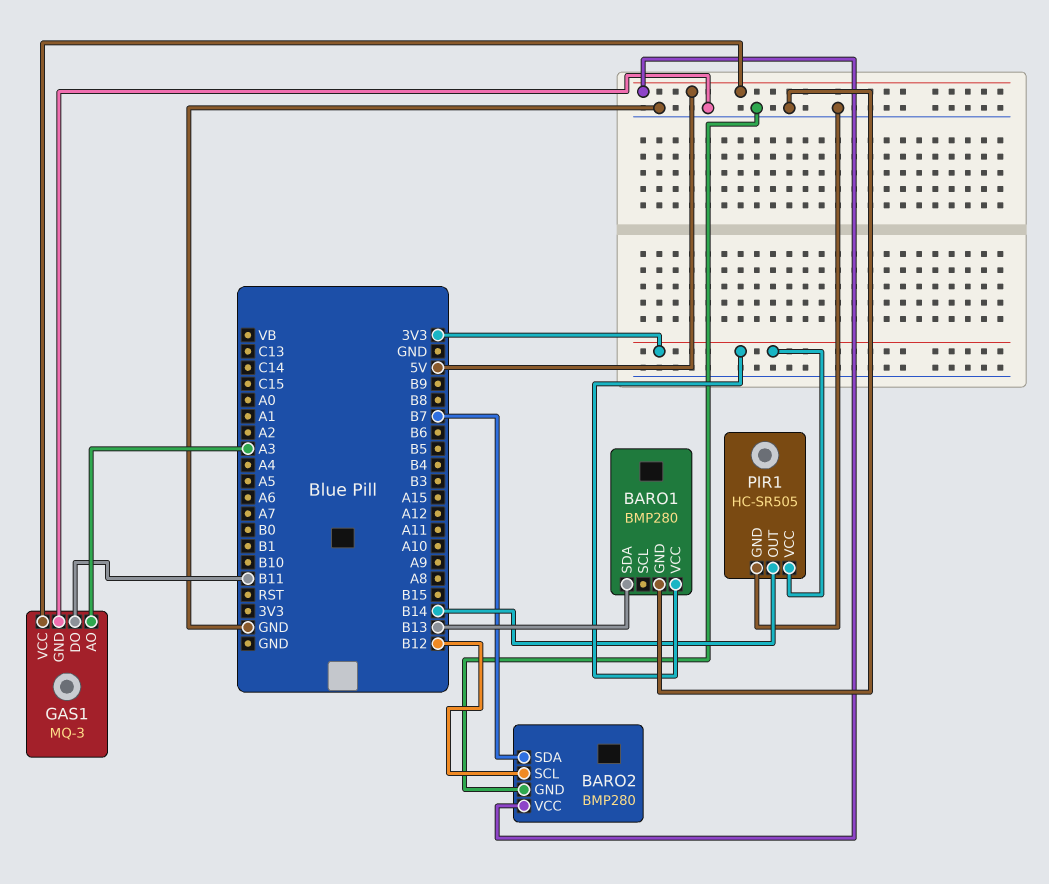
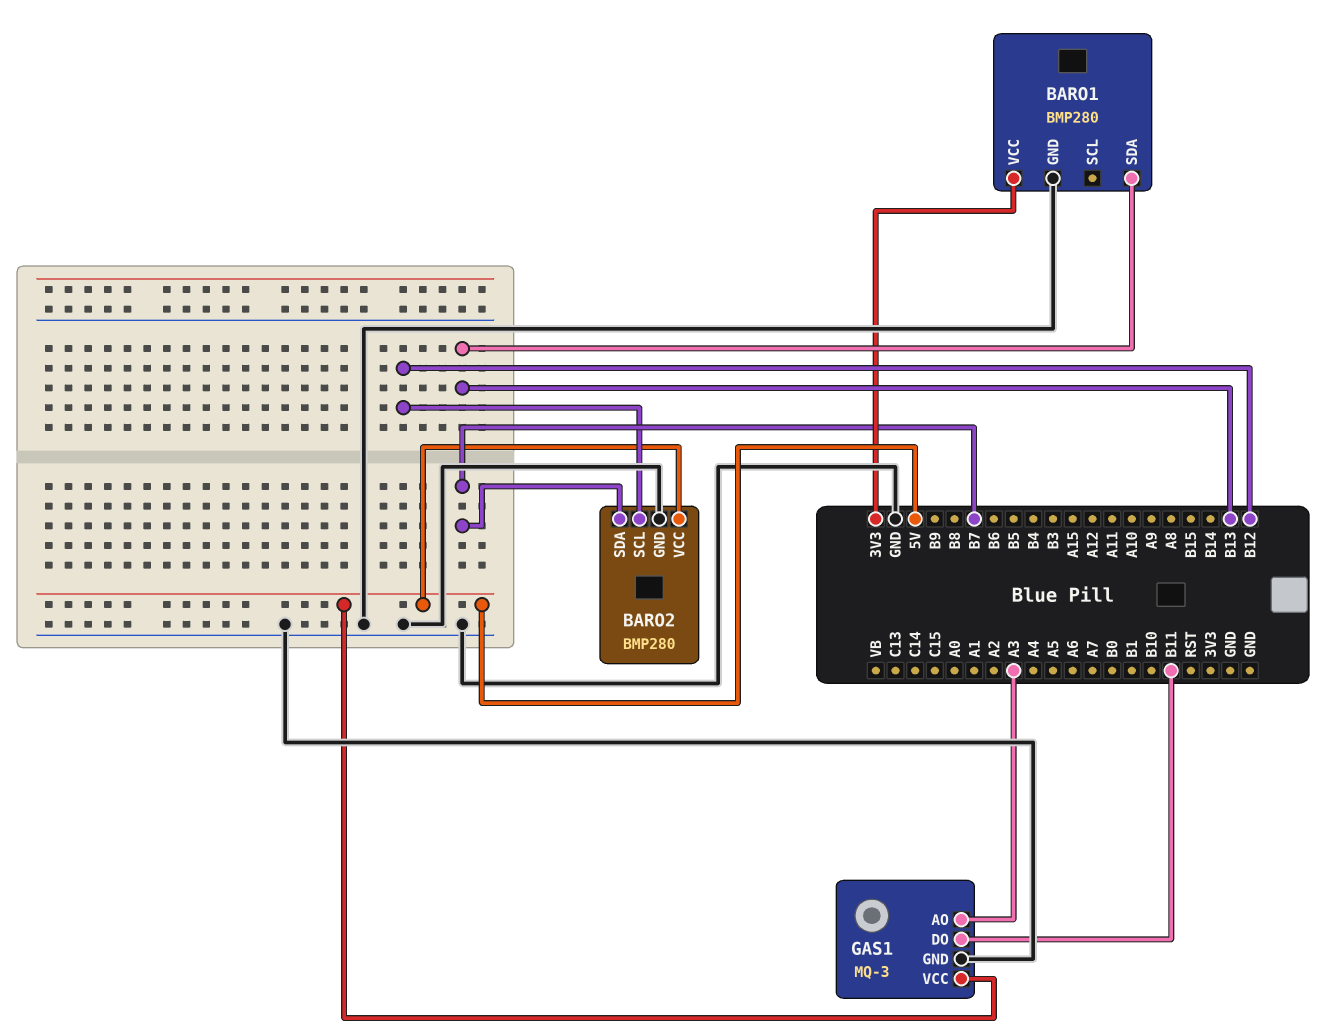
PIR1: HC-SR505 -> none
PIR1 pin GND: GND -> none
PIR1 pin OUT: B14 -> none
PIR1 pin VCC: 3V3 -> none

